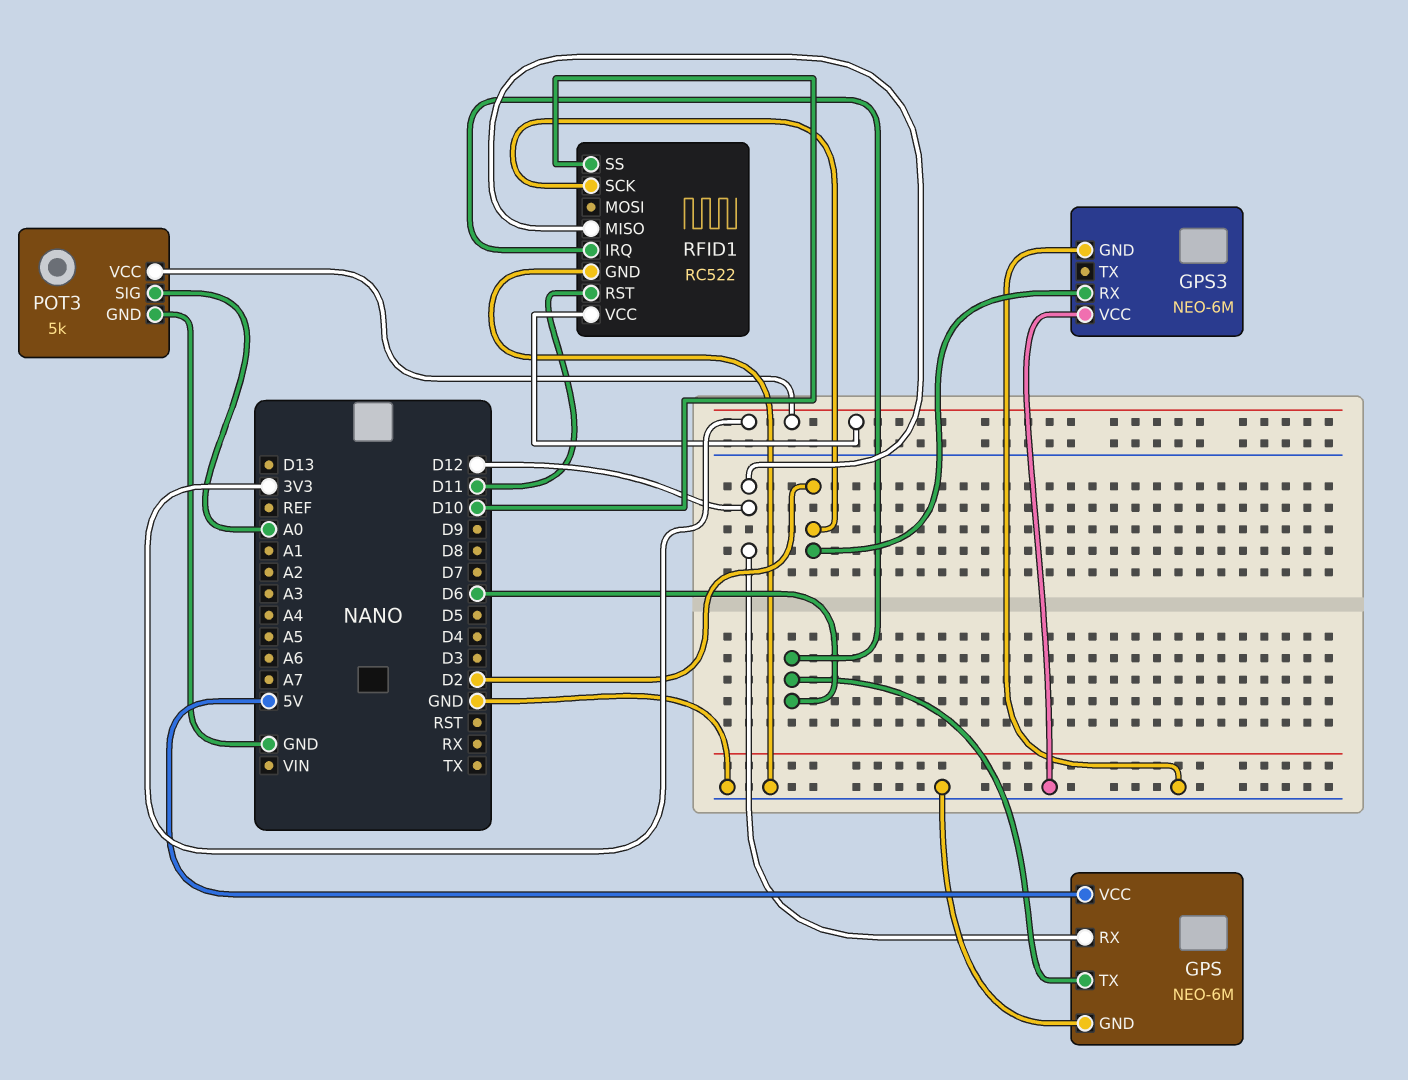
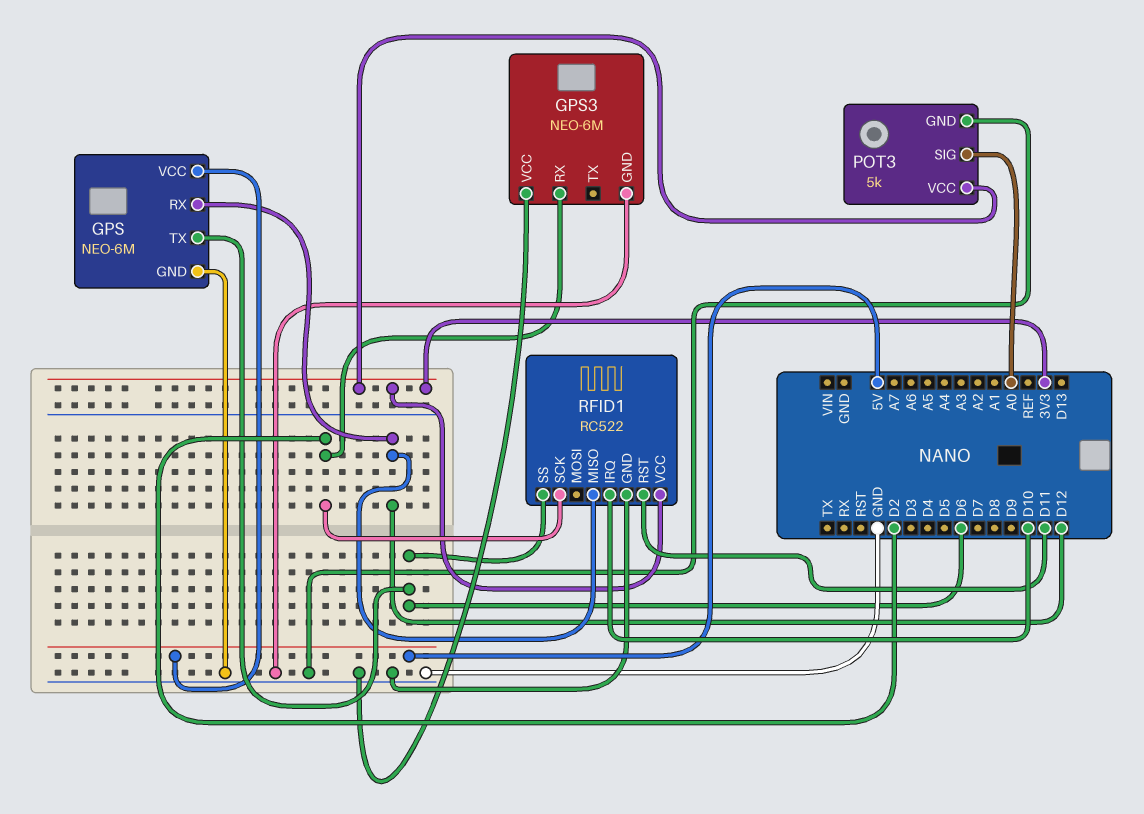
RFID1 pin IRQ: D6 -> D10
RFID1 pin SS: D10 -> D6

